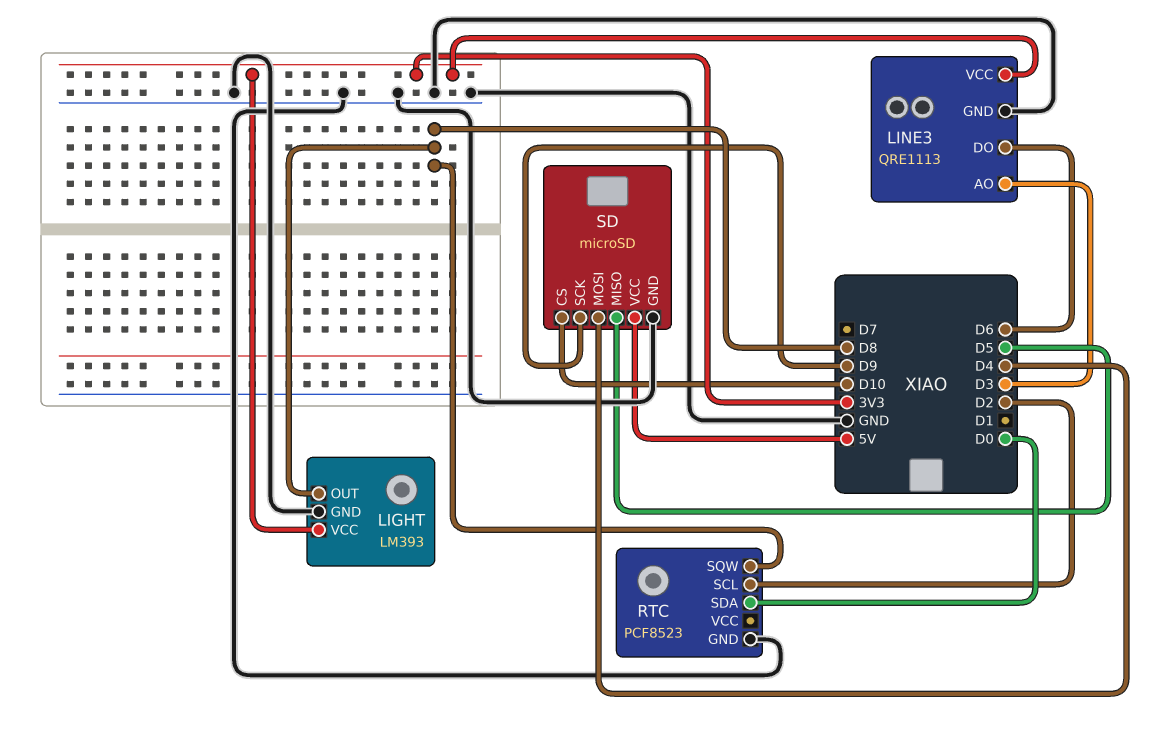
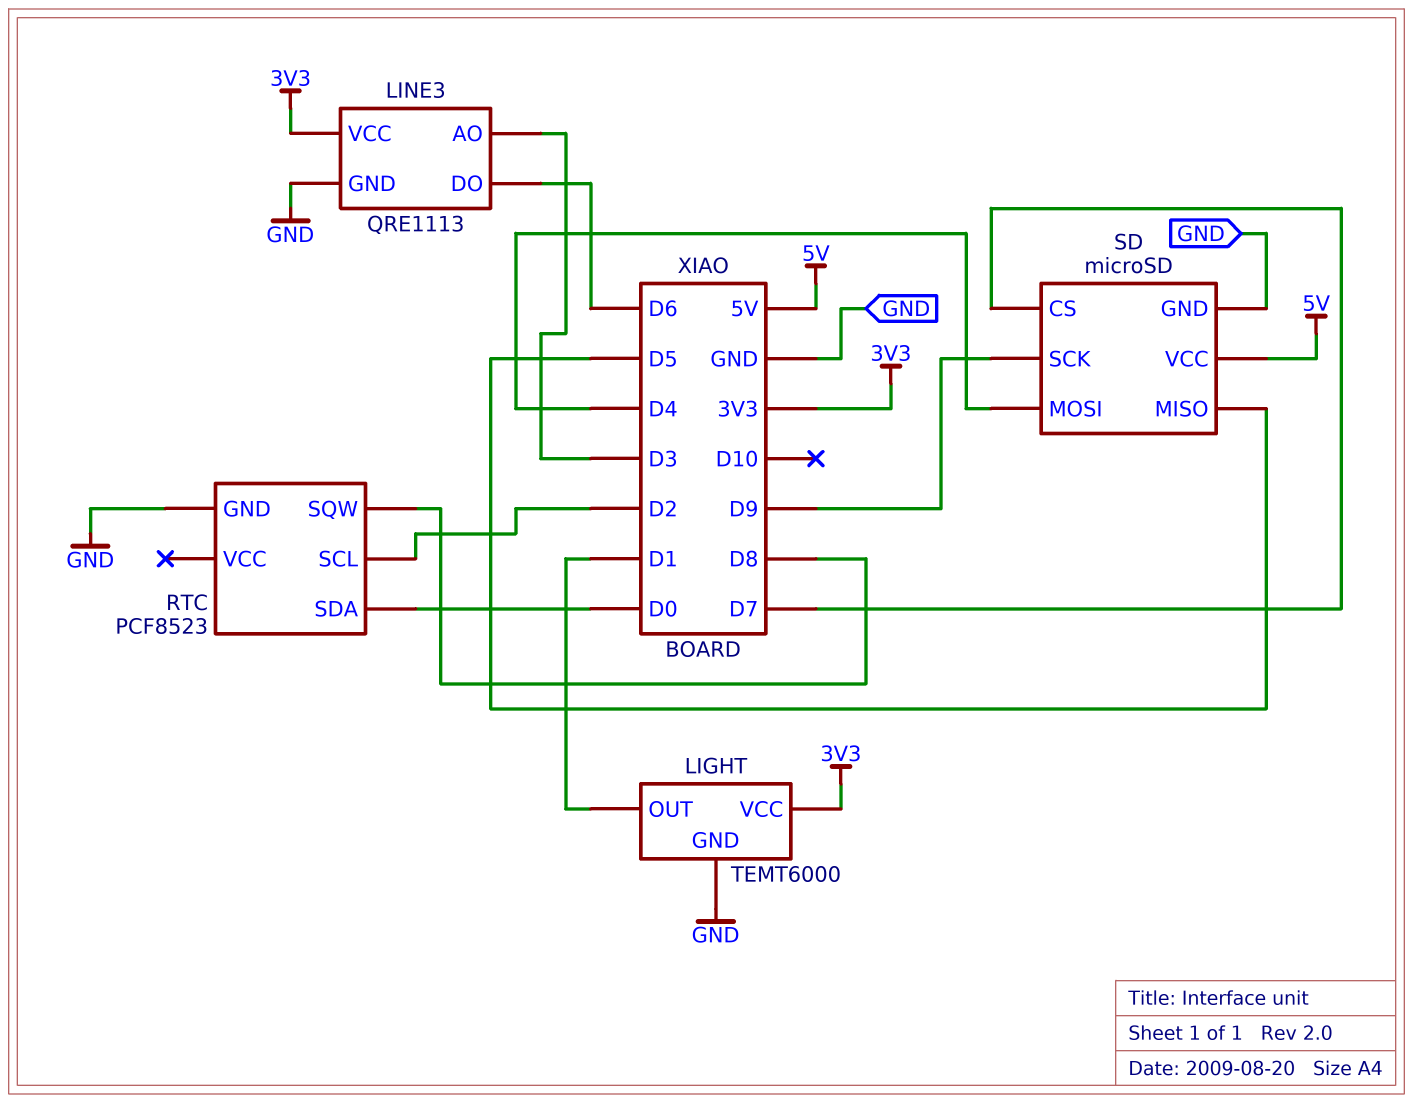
LIGHT: LM393 -> TEMT6000
LIGHT pin OUT: D8 -> D1
SD pin CS: D10 -> D7

